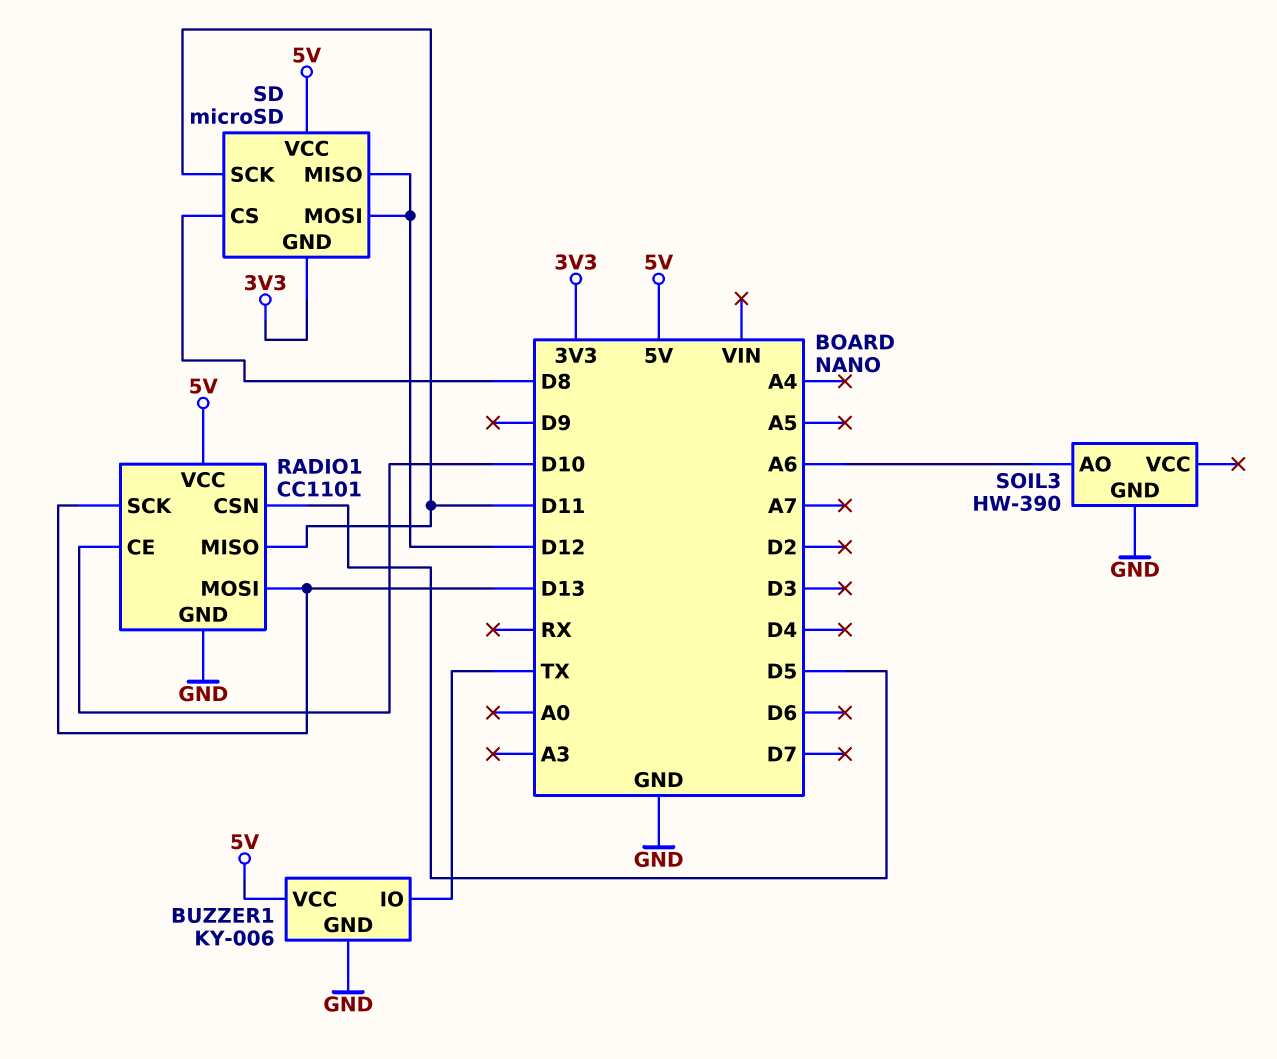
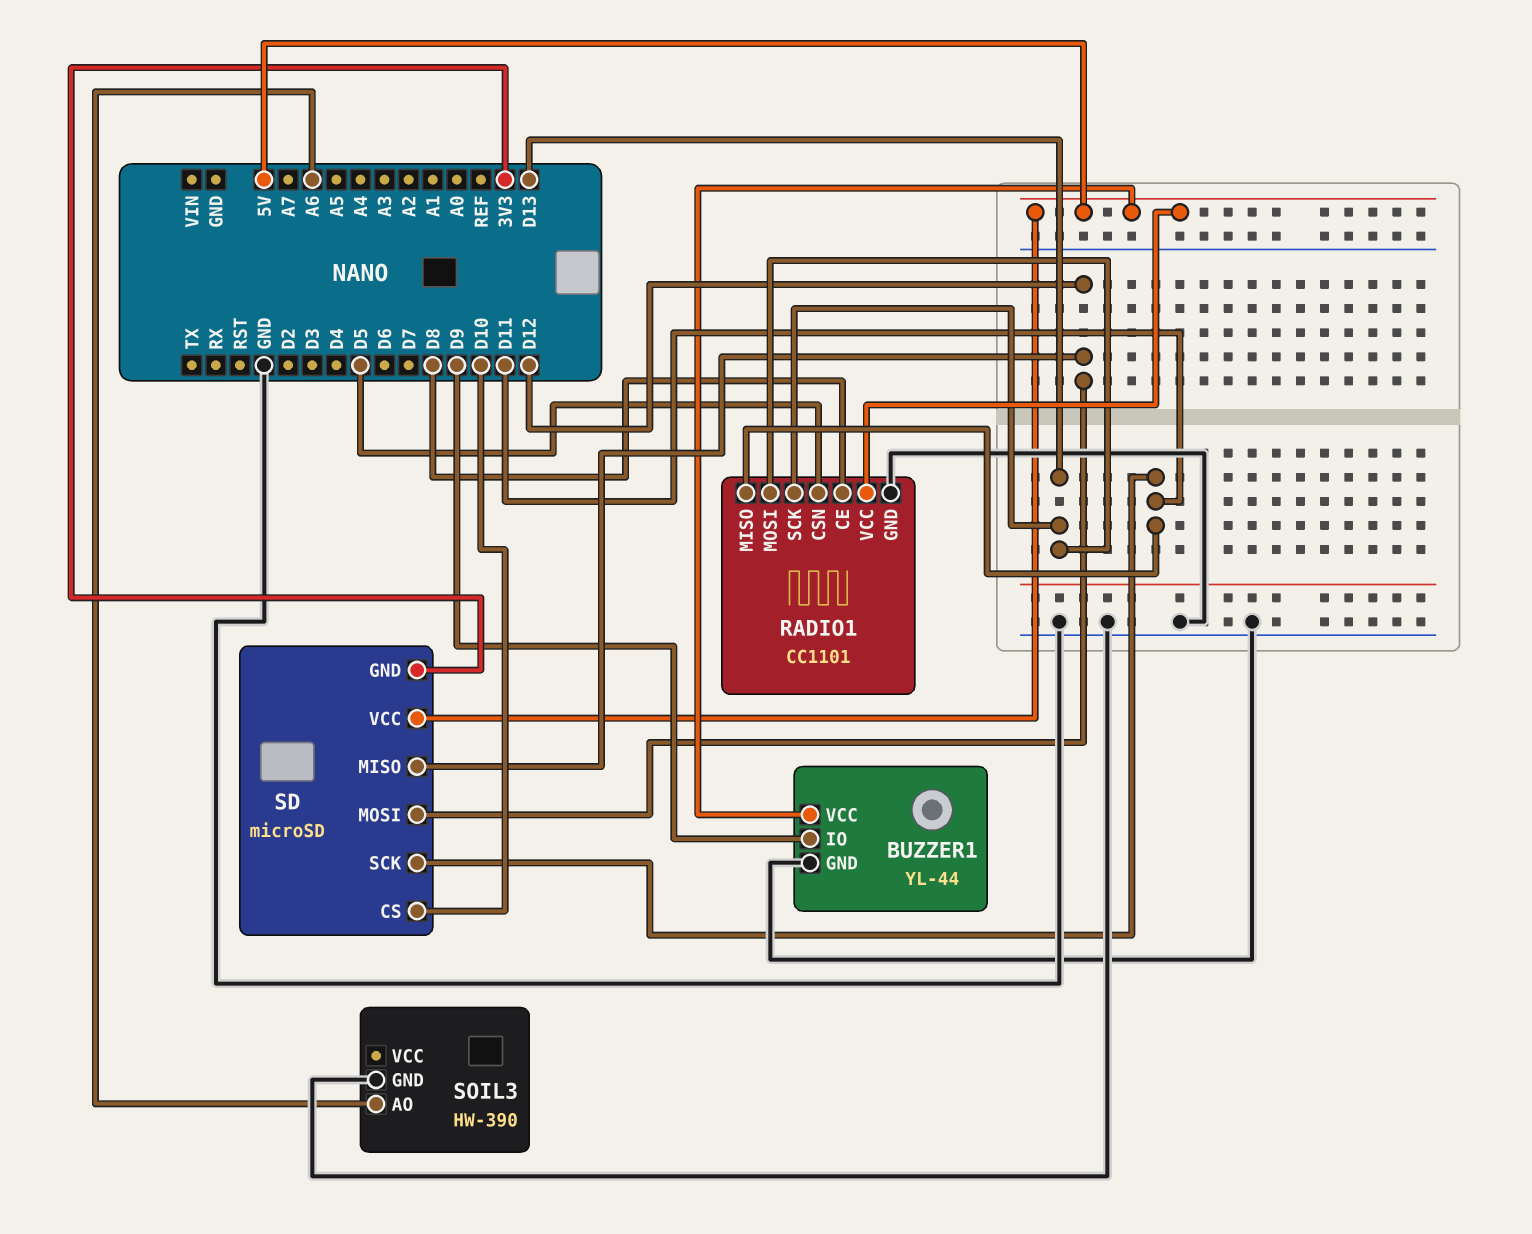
BUZZER1: KY-006 -> YL-44
BUZZER1 pin IO: TX -> D9
RADIO1 pin CE: D10 -> D8
SD pin CS: D8 -> D10

